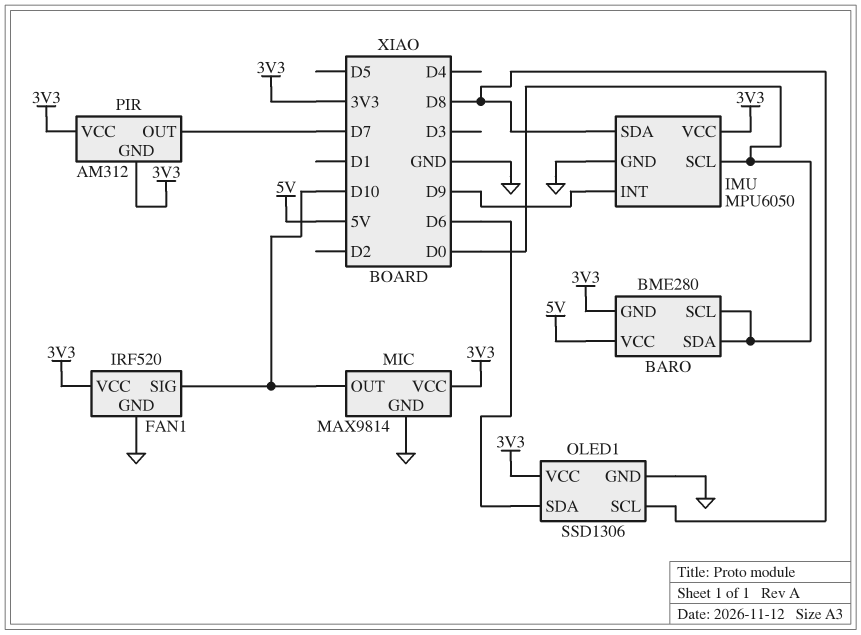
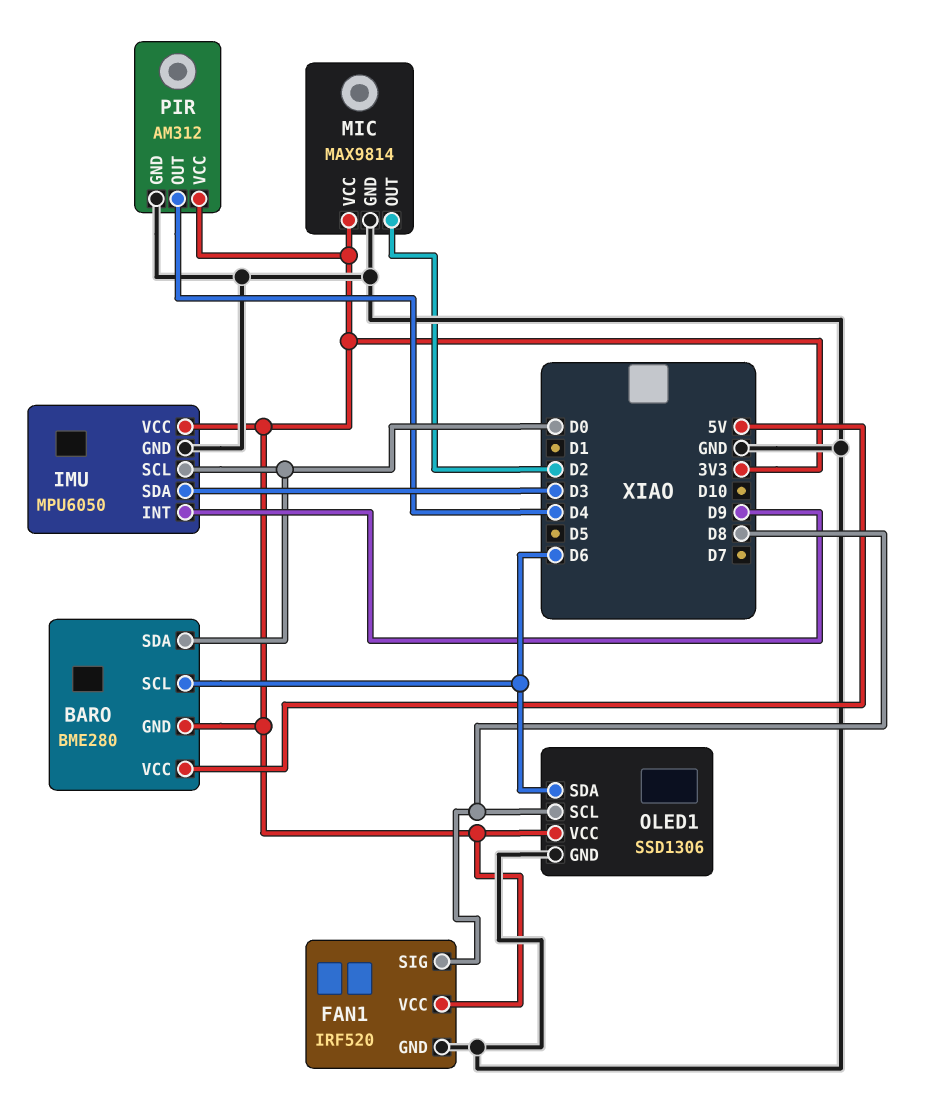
BARO pin SCL: D0 -> D6
FAN1 pin SIG: D10 -> D8
IMU pin SDA: D8 -> D3
MIC pin OUT: D10 -> D2
PIR pin GND: 3V3 -> GND
PIR pin OUT: D7 -> D4

